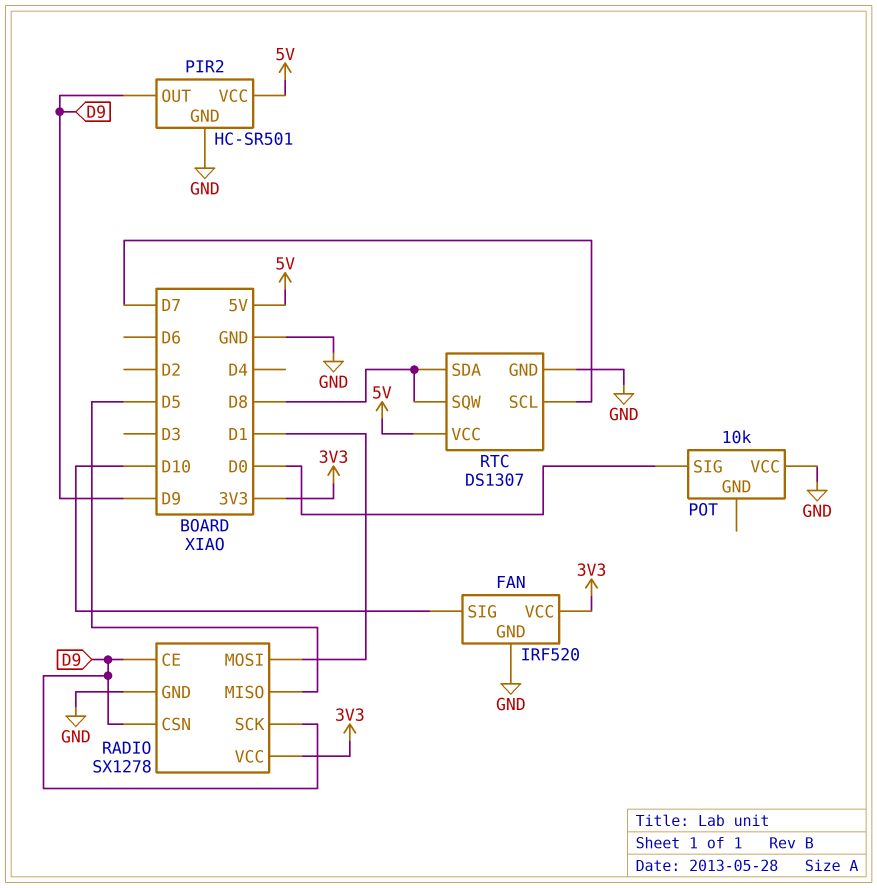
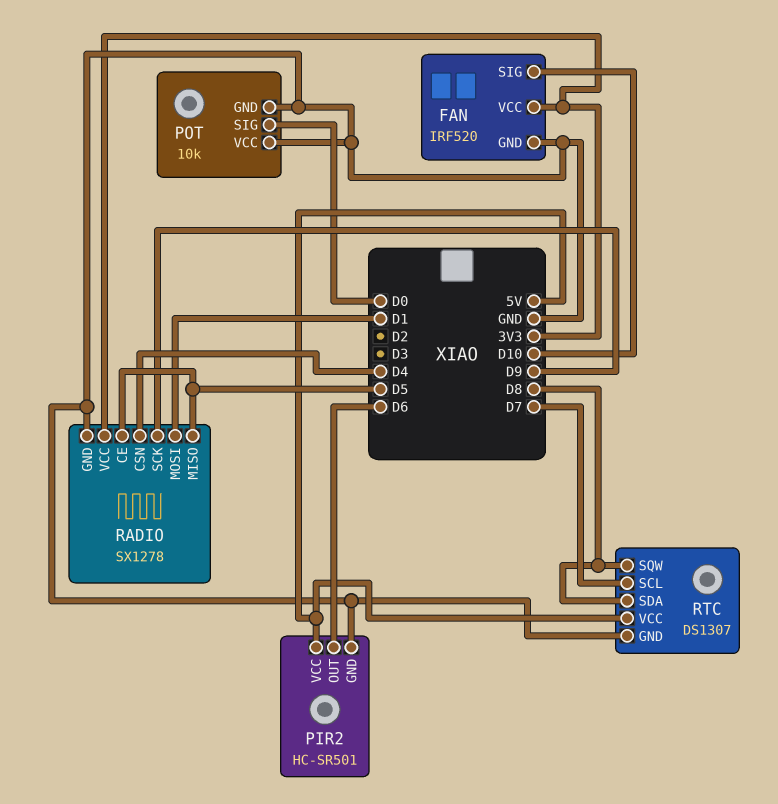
PIR2 pin OUT: D9 -> D6
POT pin GND: none -> GND
RADIO pin CE: D9 -> D5
RADIO pin CSN: D9 -> D4

